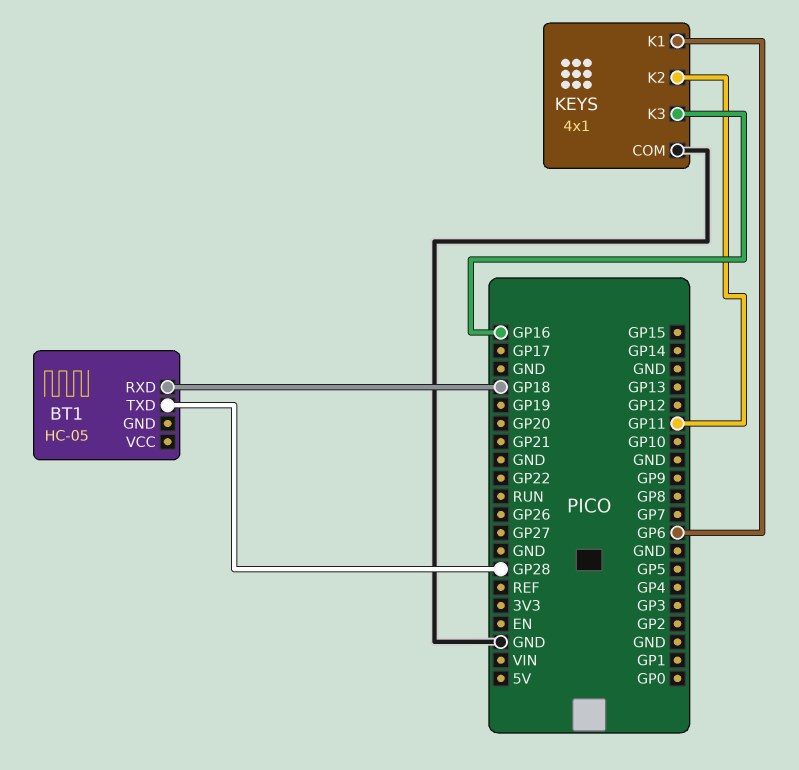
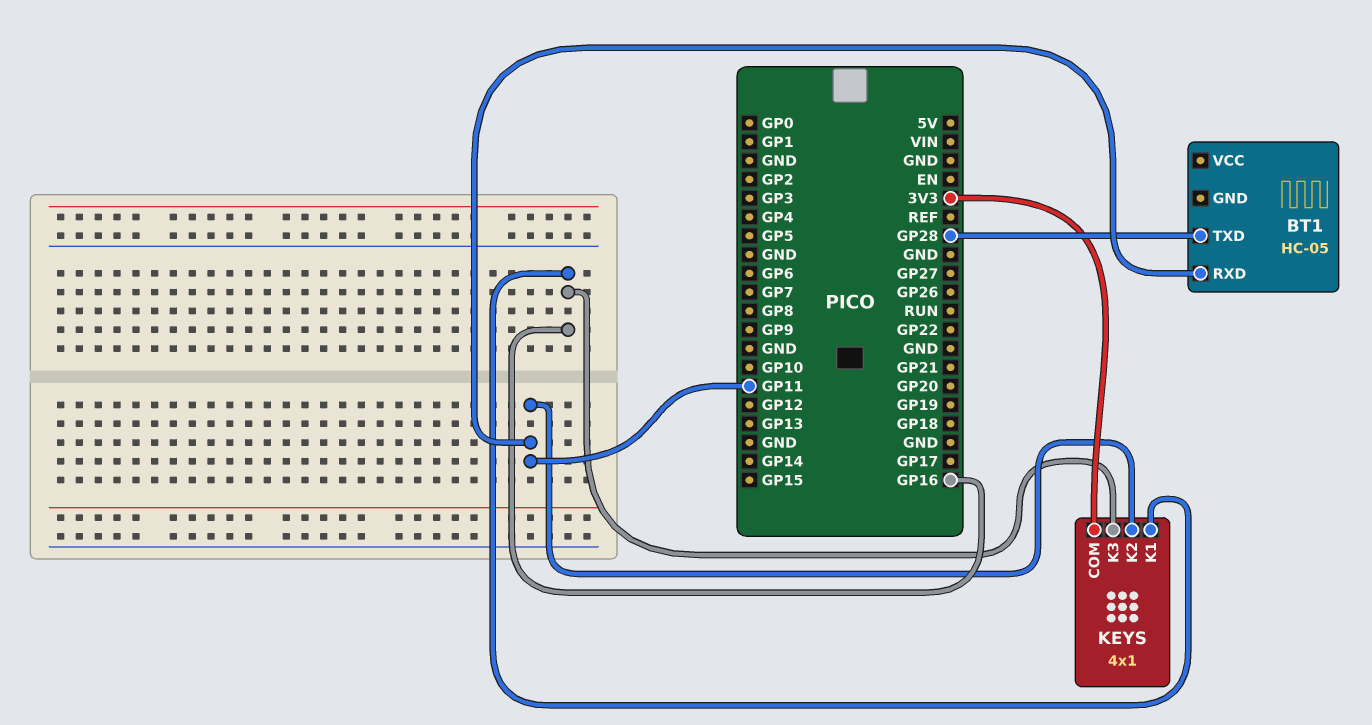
BT1 pin RXD: GP18 -> GP11
KEYS pin COM: GND -> 3V3
KEYS pin K1: GP6 -> GP16

